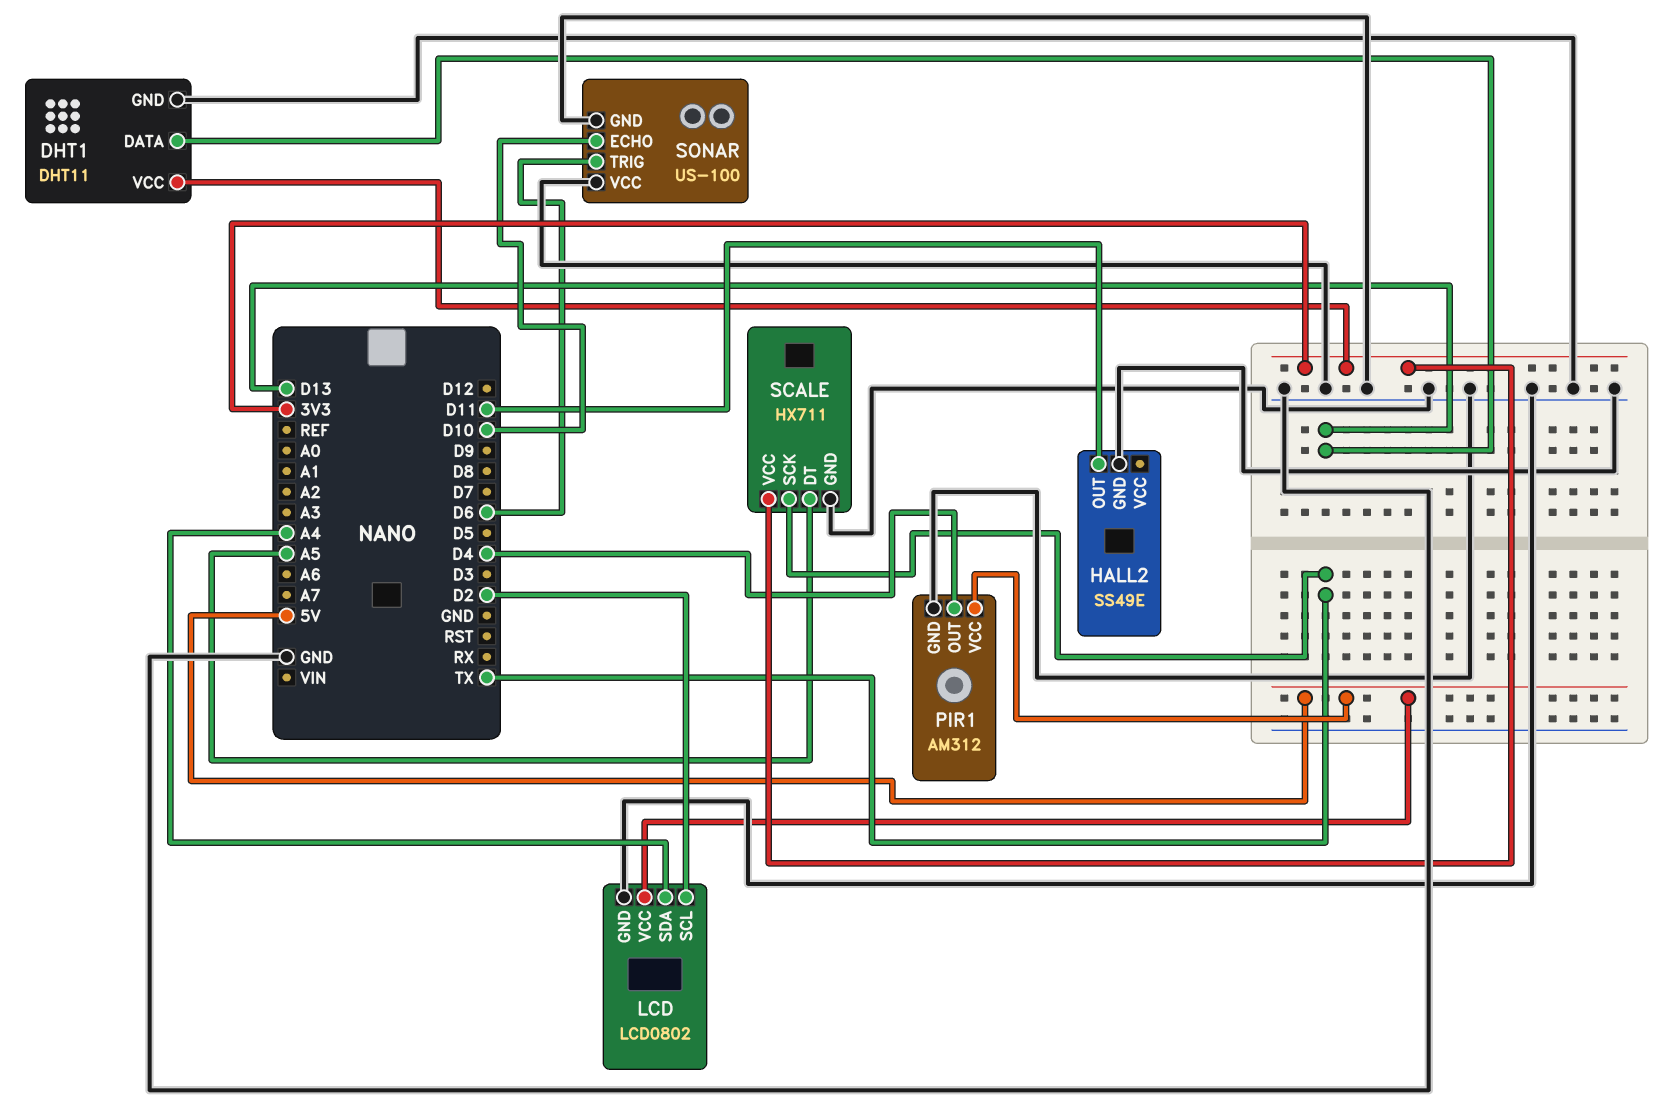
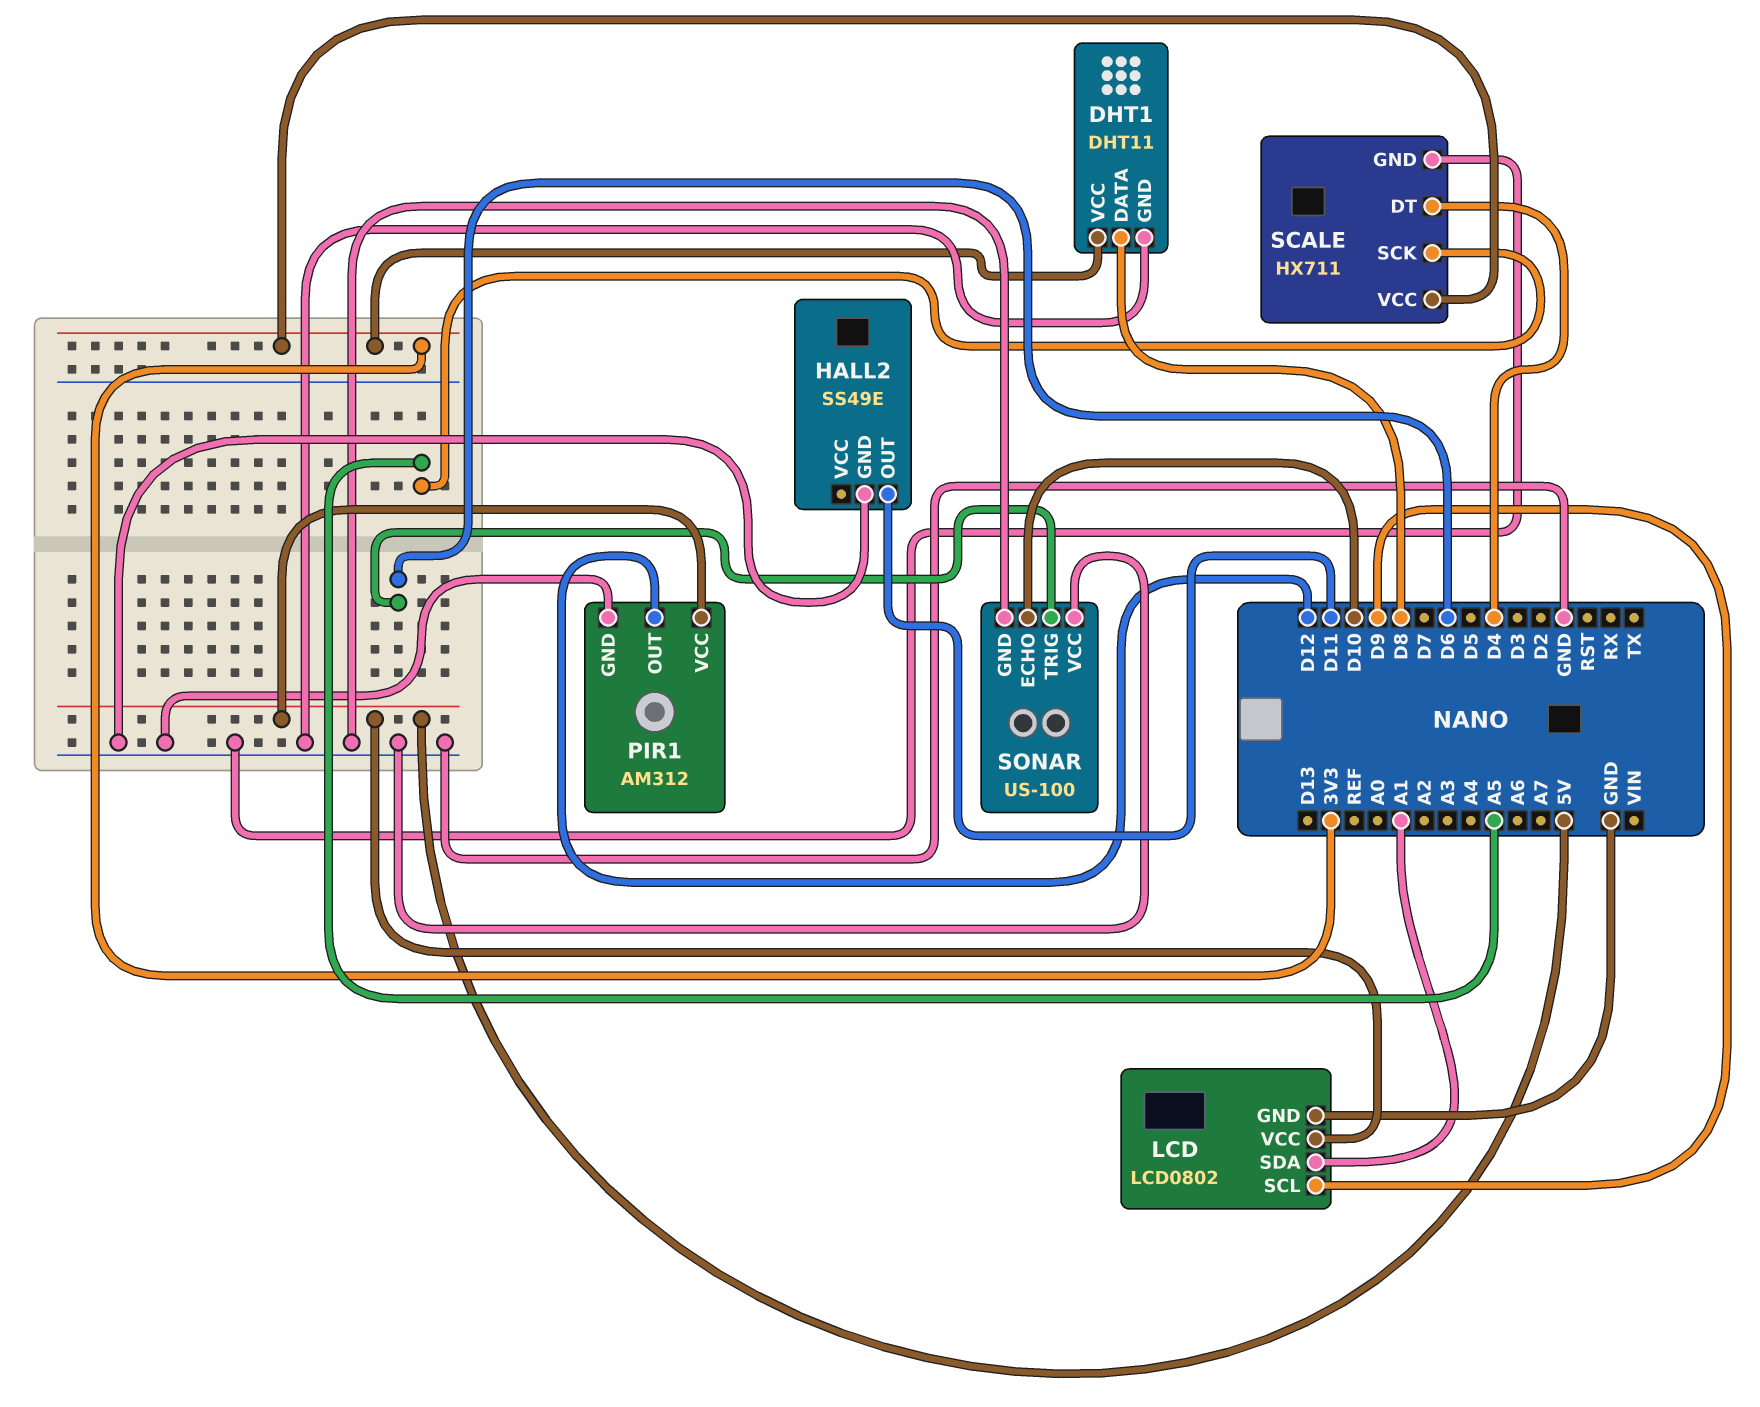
DHT1 pin DATA: D13 -> D8
LCD pin SCL: D2 -> D9
LCD pin SDA: A4 -> A1
PIR1 pin OUT: D4 -> D12
SCALE pin DT: A5 -> D4
SCALE pin SCK: TX -> A5

